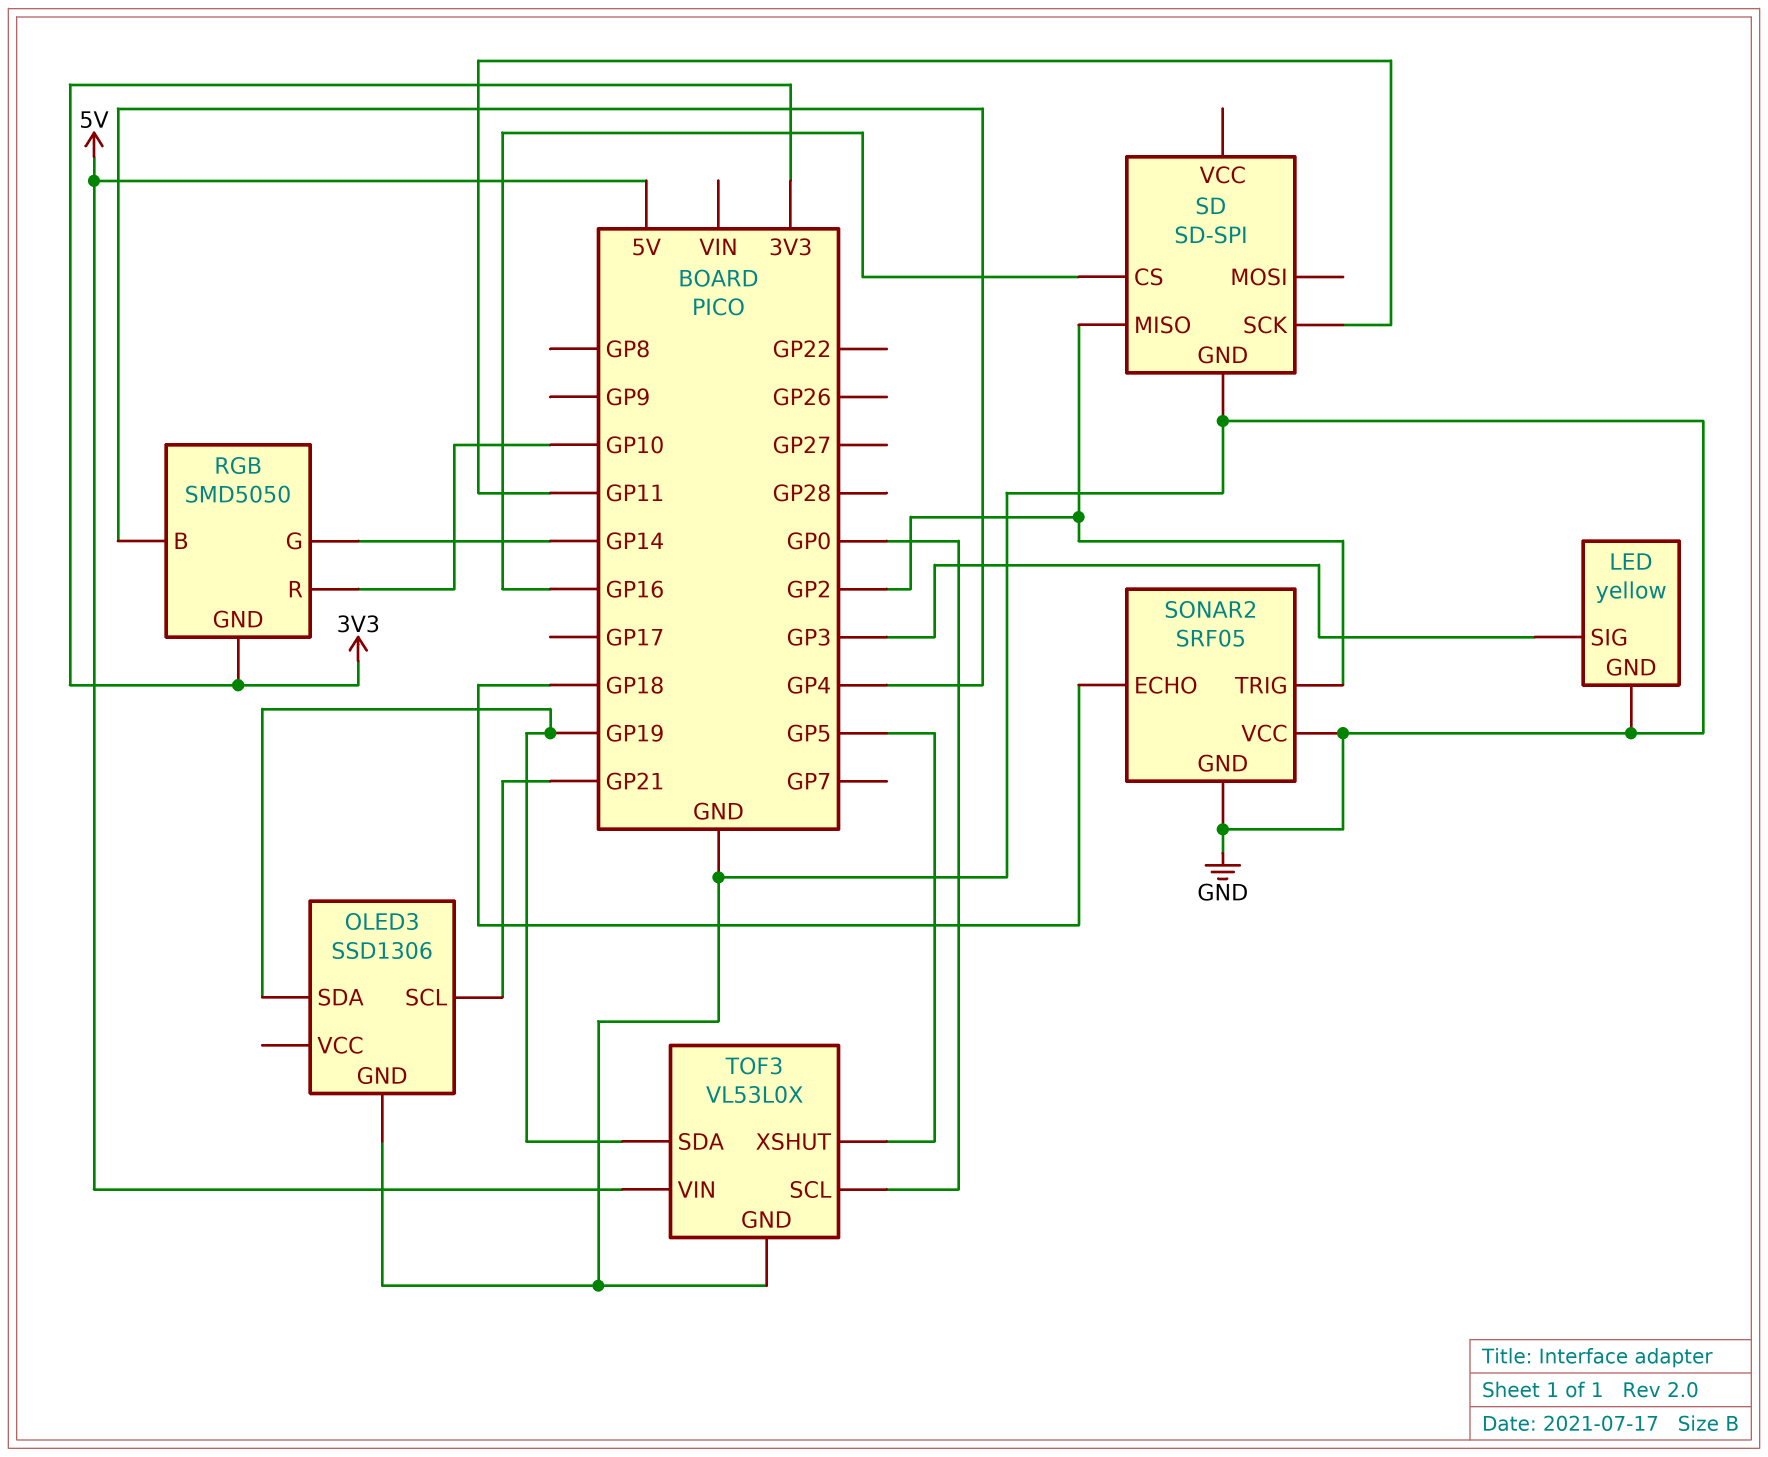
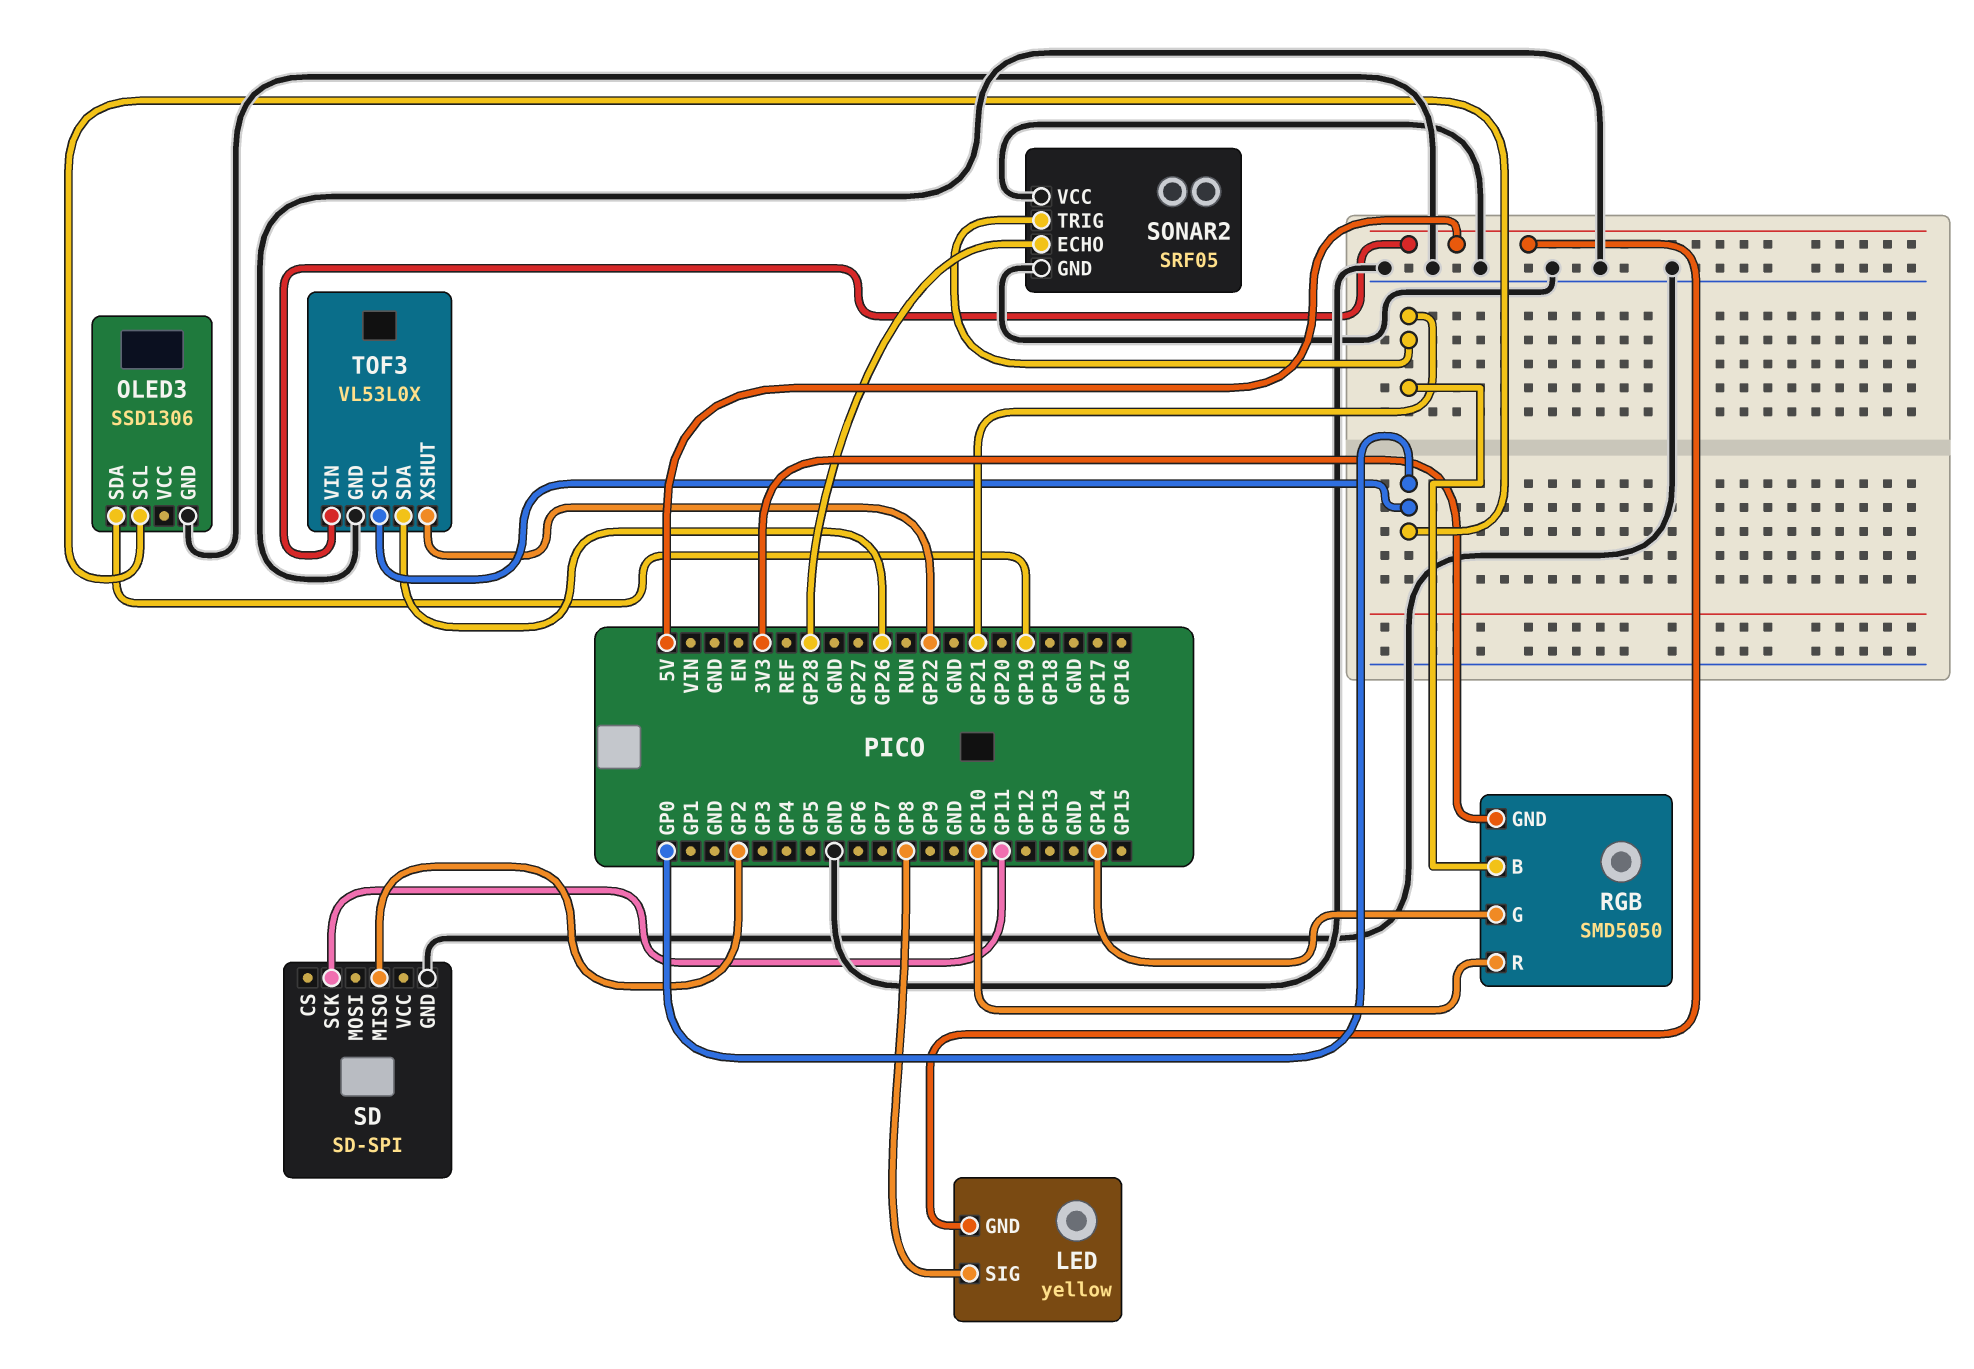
LED pin GND: GND -> 5V
LED pin SIG: GP3 -> GP8
OLED3 pin SCL: GP21 -> GP0
RGB pin B: GP4 -> GP21
SD pin CS: GP16 -> none
SONAR2 pin ECHO: GP18 -> GP28
SONAR2 pin TRIG: GP2 -> GP21
TOF3 pin SDA: GP19 -> GP26
TOF3 pin XSHUT: GP5 -> GP22

